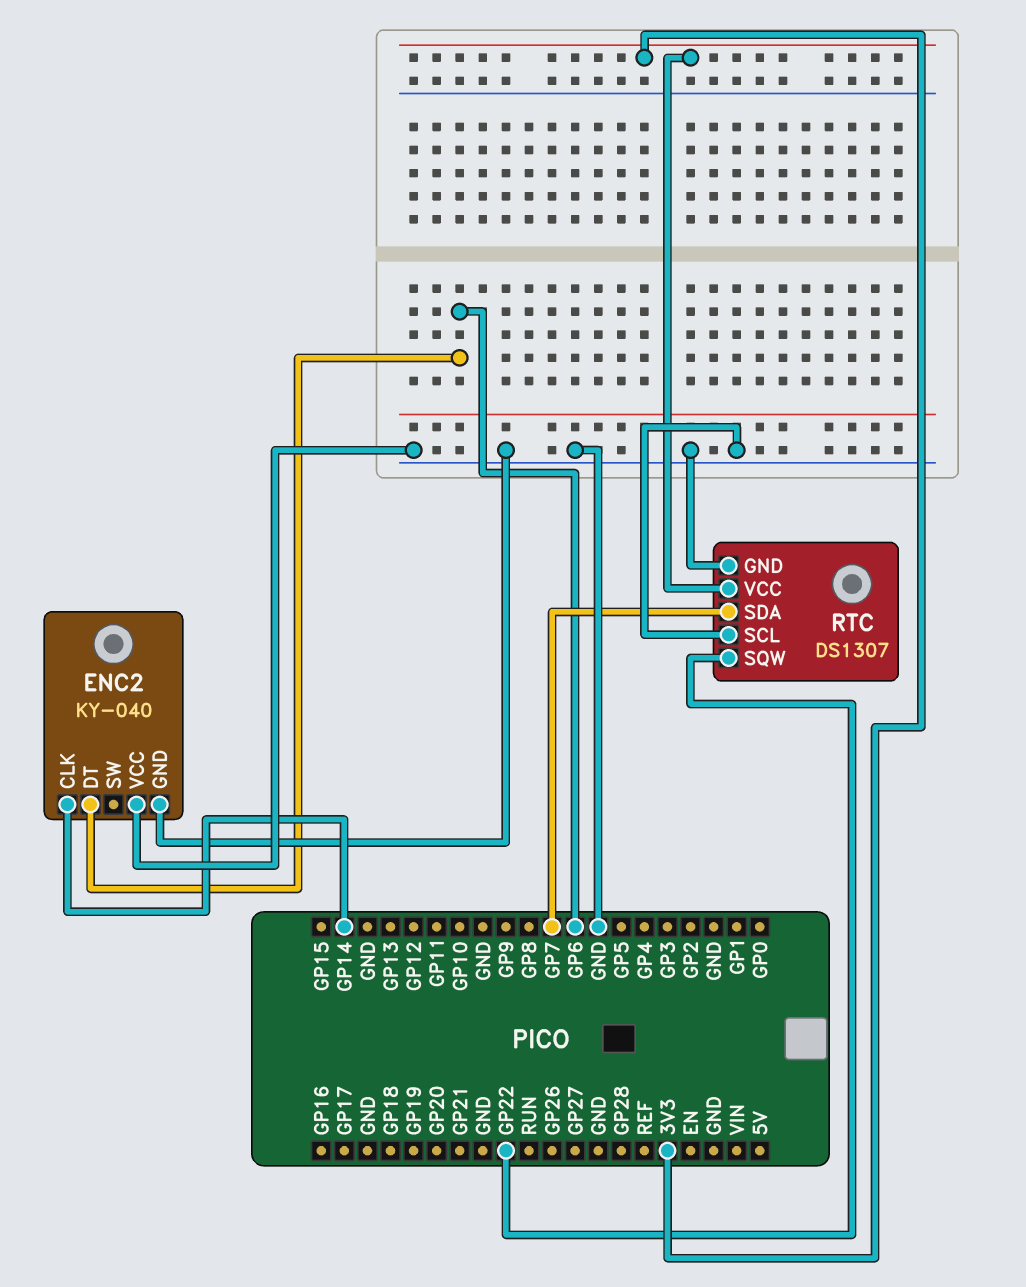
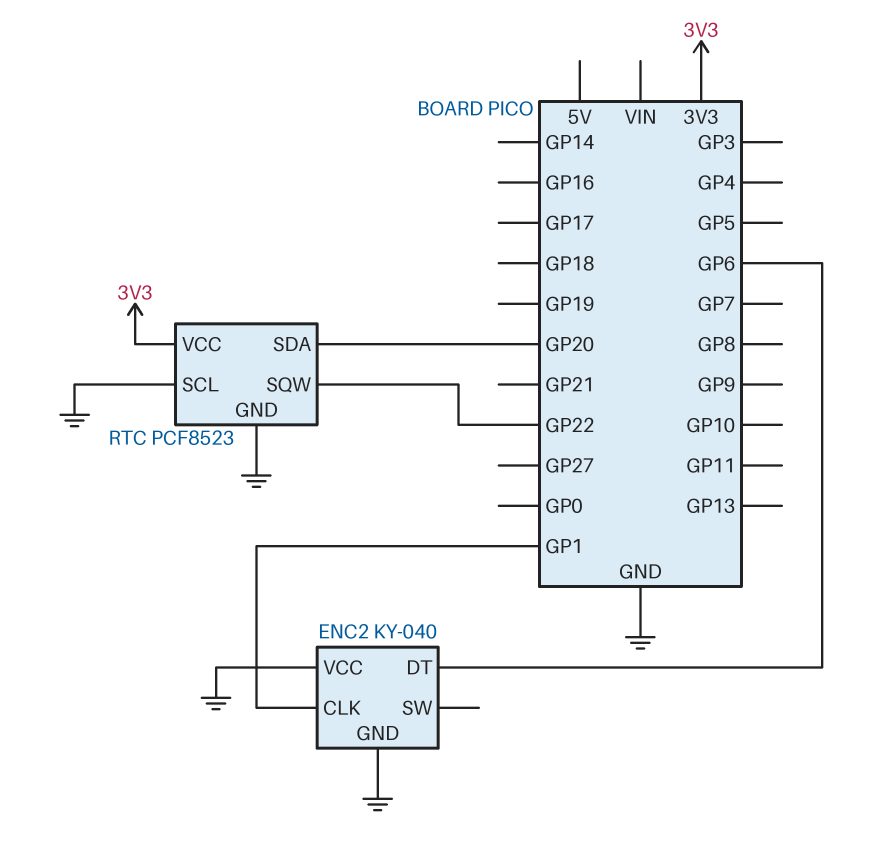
ENC2 pin CLK: GP14 -> GP1
RTC: DS1307 -> PCF8523
RTC pin SDA: GP7 -> GP20

